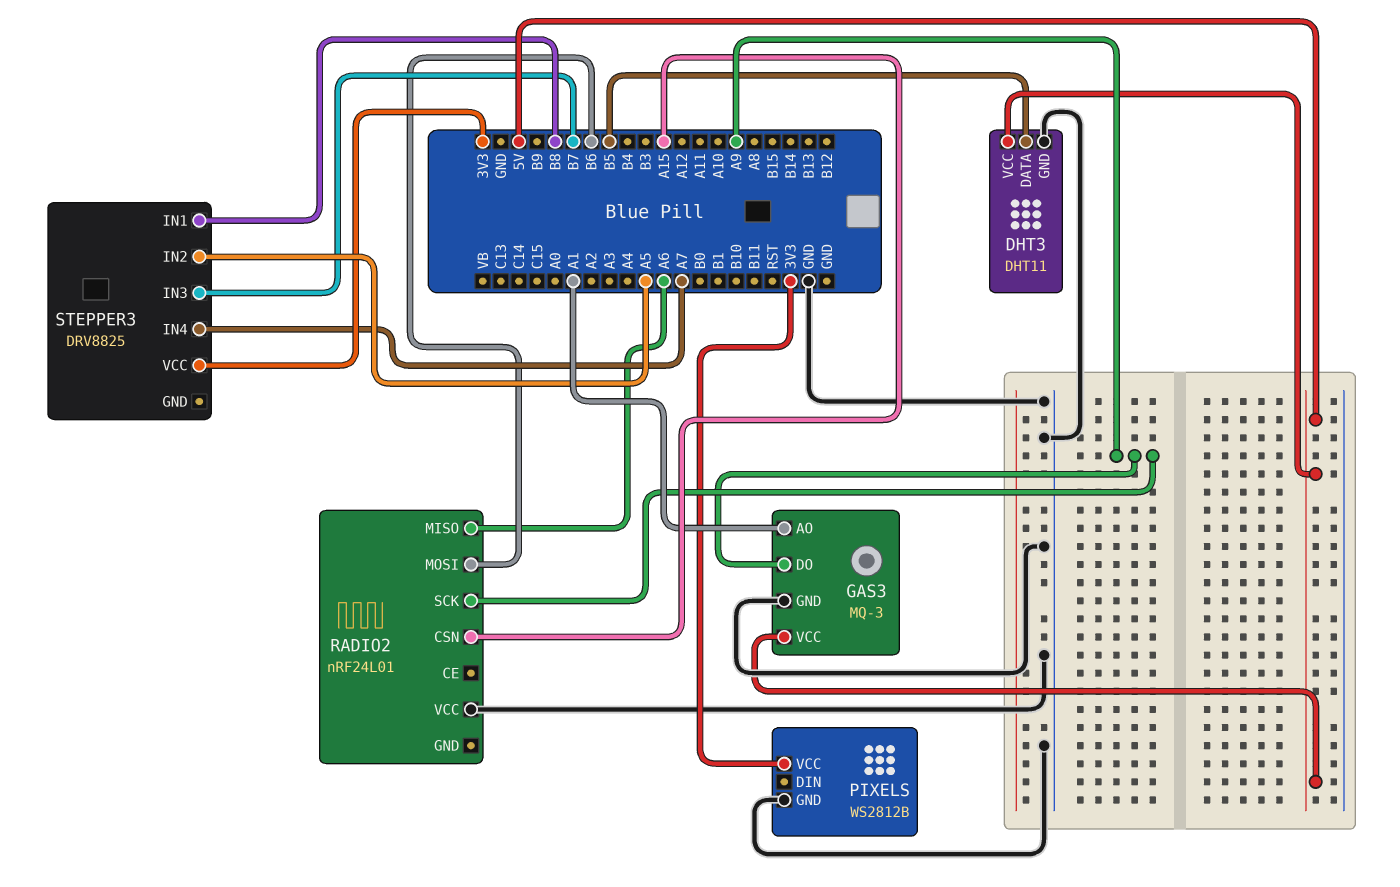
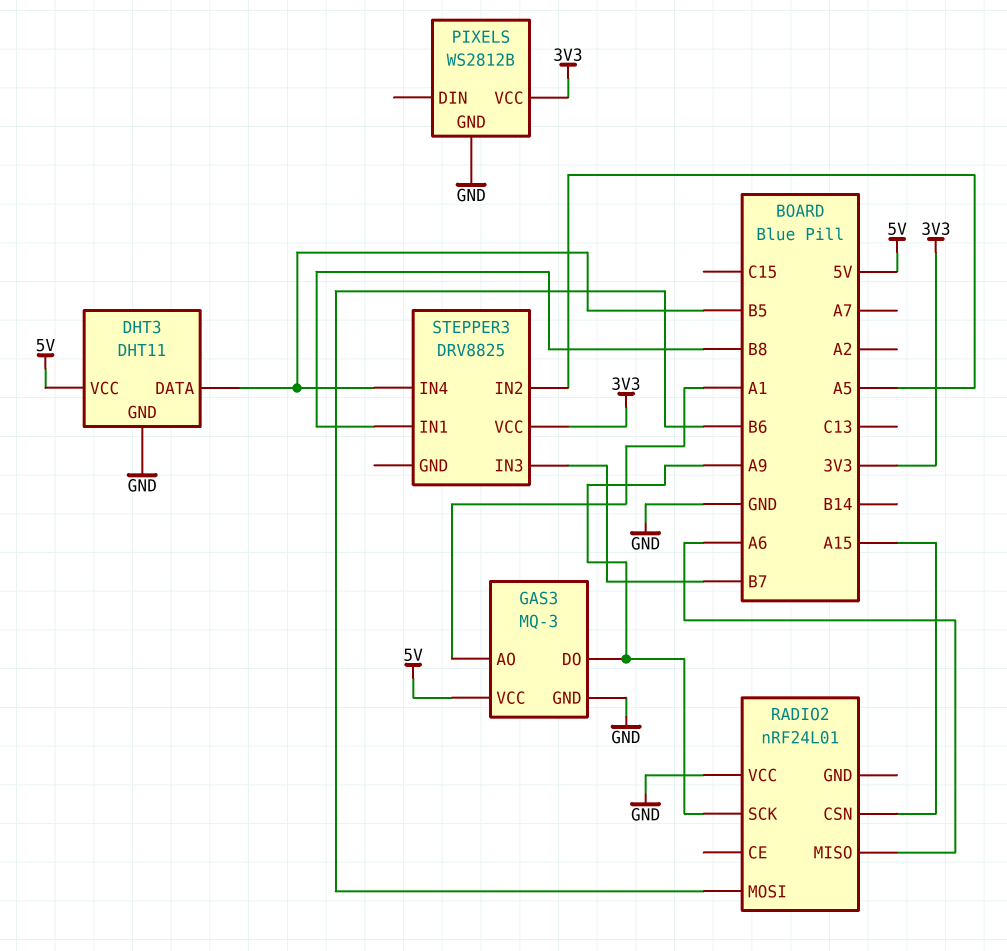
STEPPER3 pin IN4: A7 -> B5

